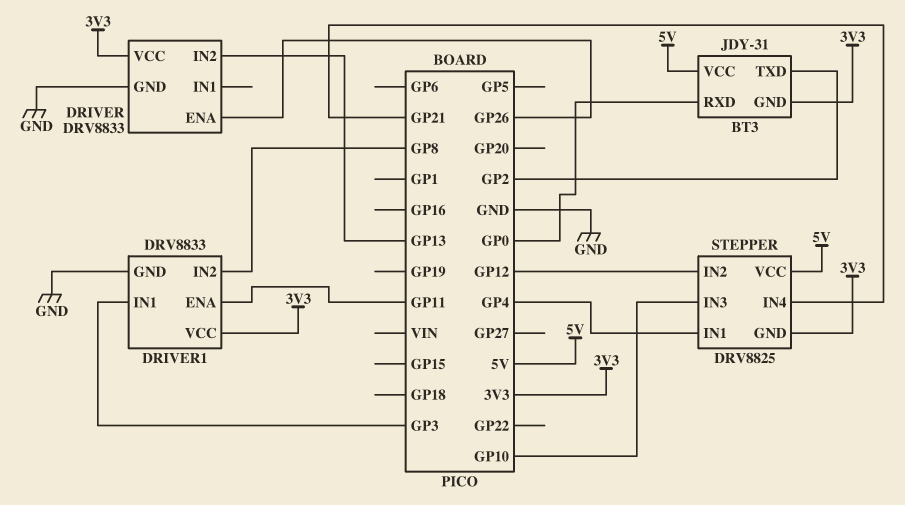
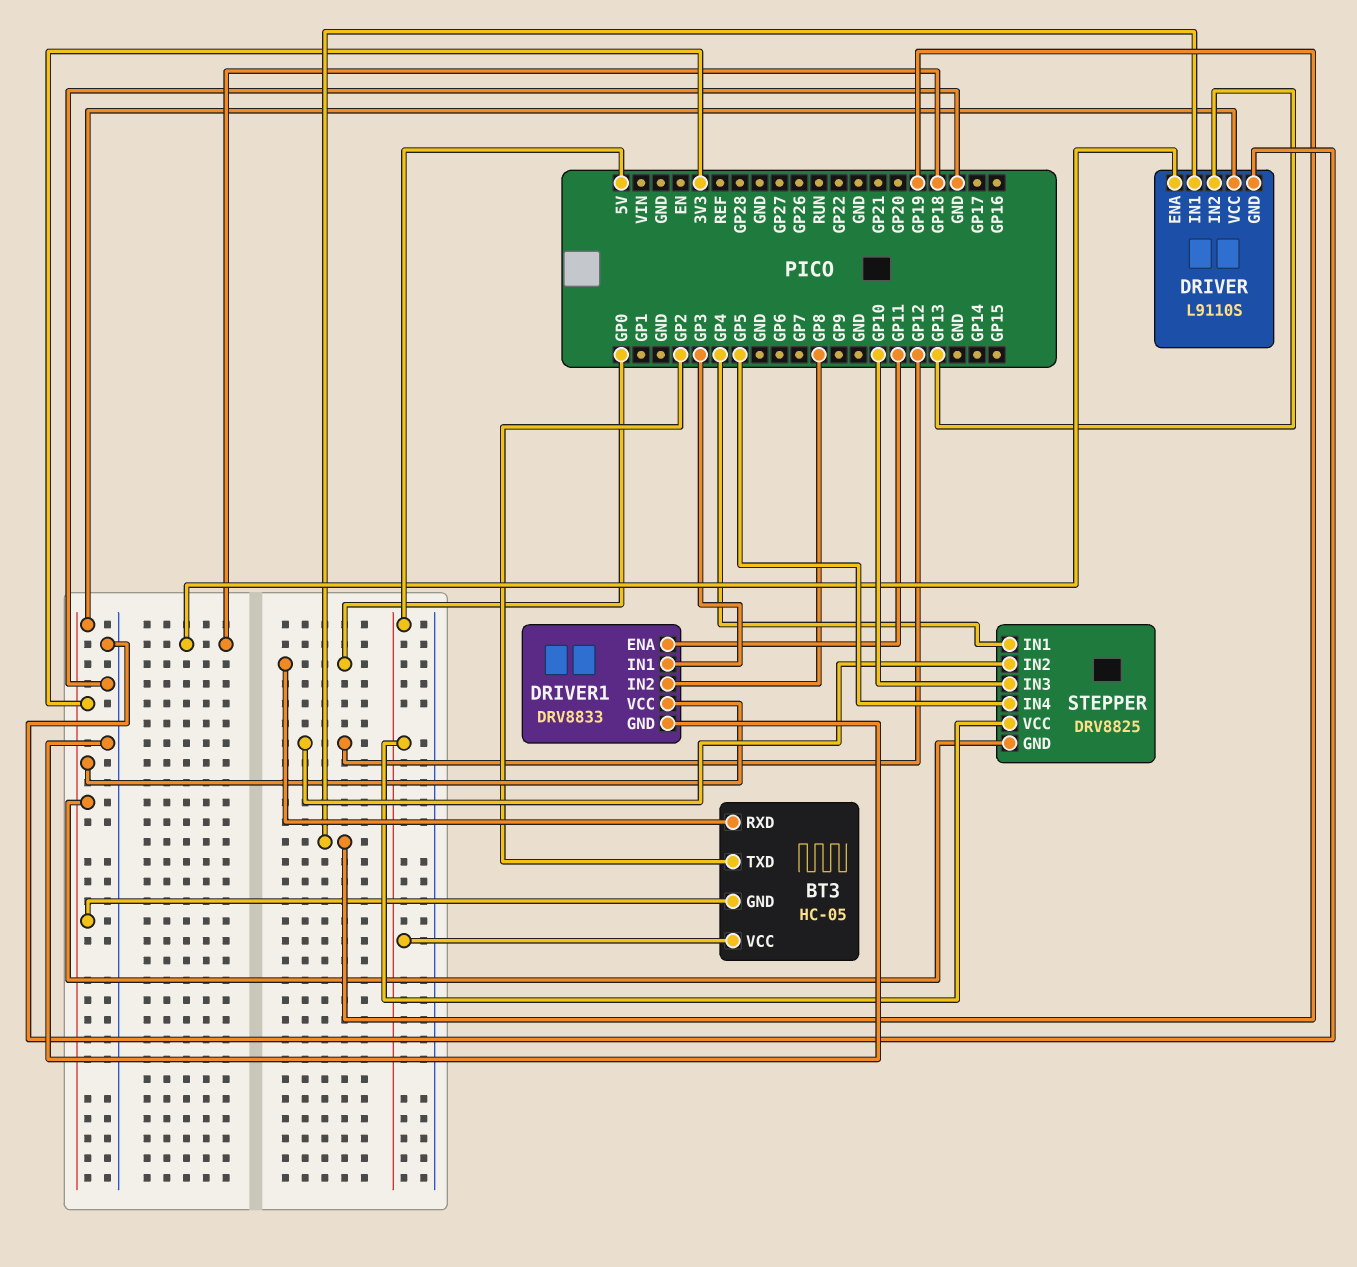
BT3: JDY-31 -> HC-05
DRIVER: DRV8833 -> L9110S
DRIVER pin ENA: GP26 -> GP18
DRIVER pin IN1: none -> GP19
STEPPER pin IN4: GP21 -> GP5

